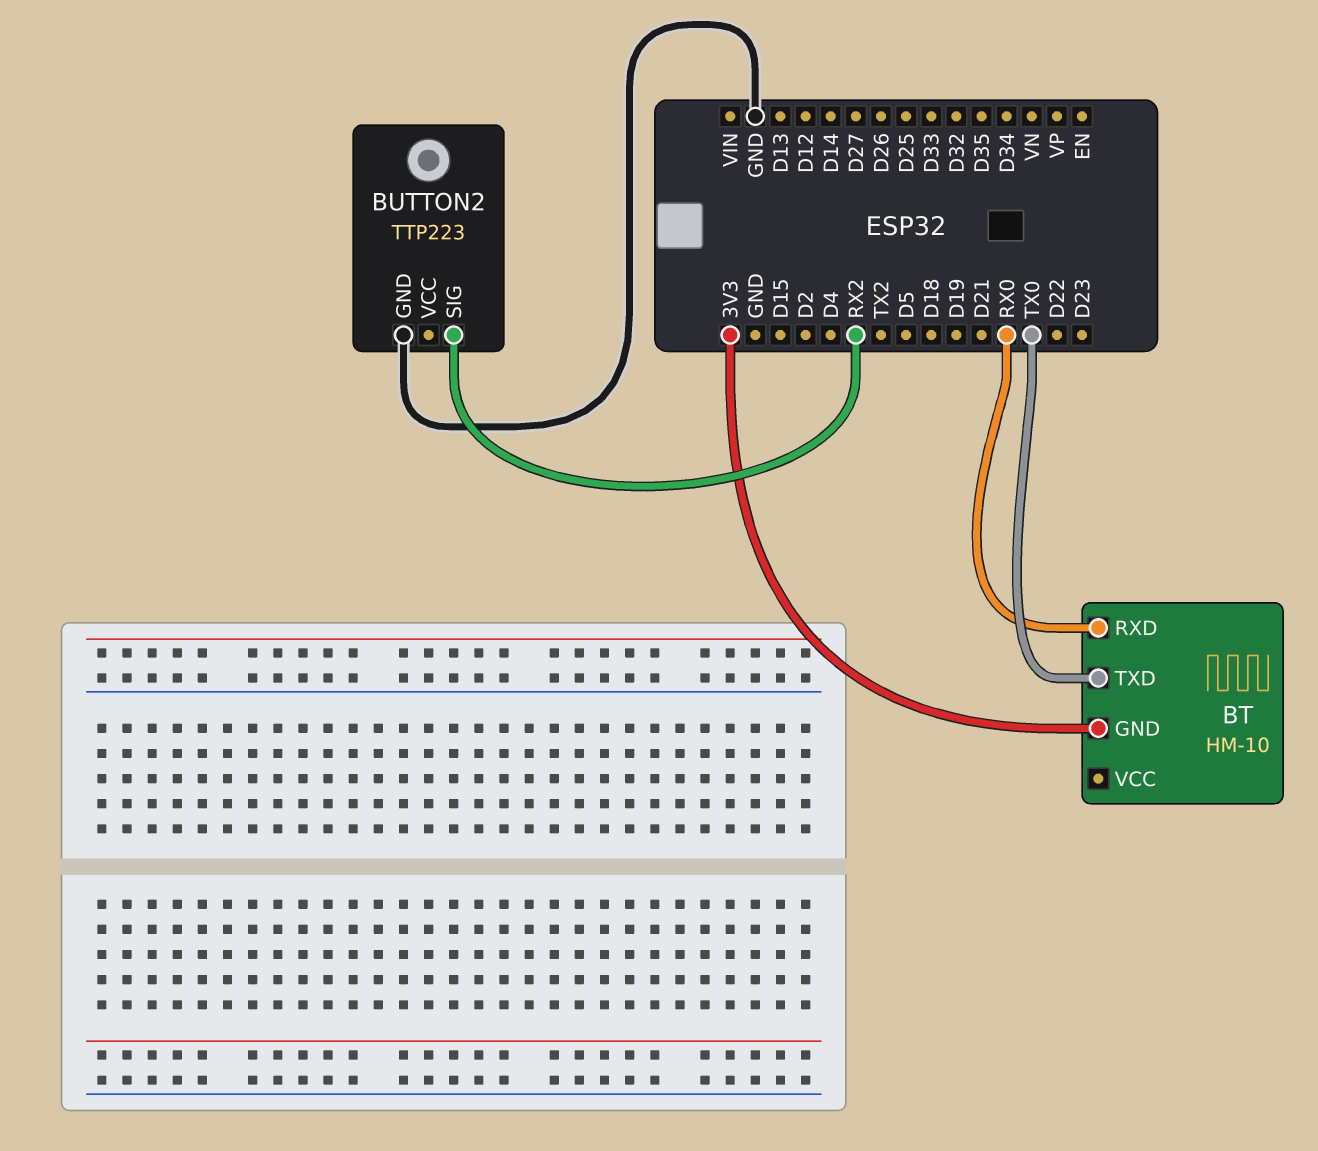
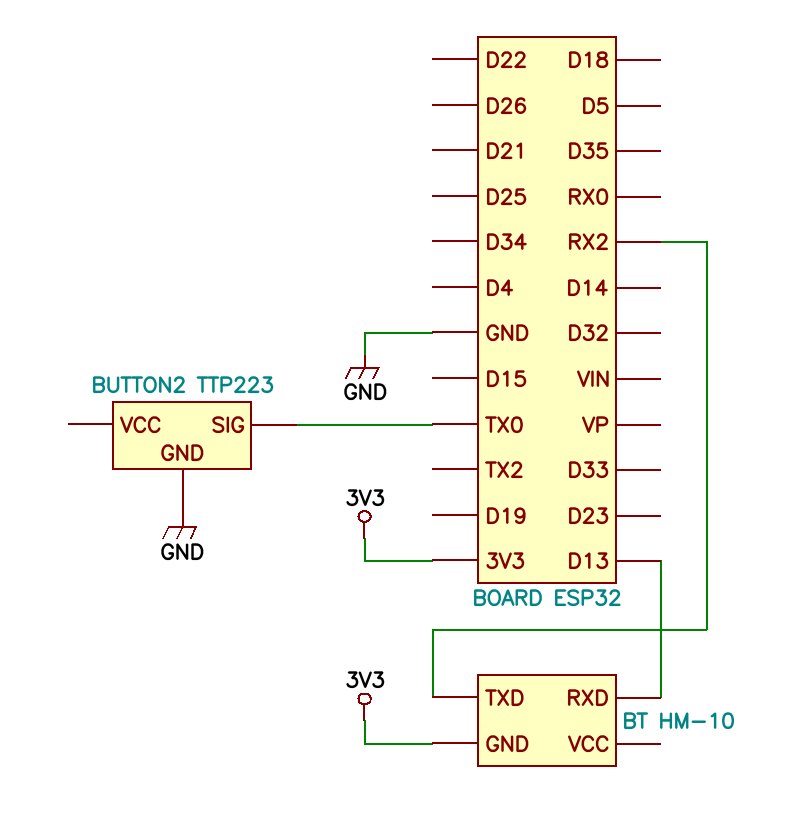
BT pin RXD: RX0 -> D13
BT pin TXD: TX0 -> RX2
BUTTON2 pin SIG: RX2 -> TX0

